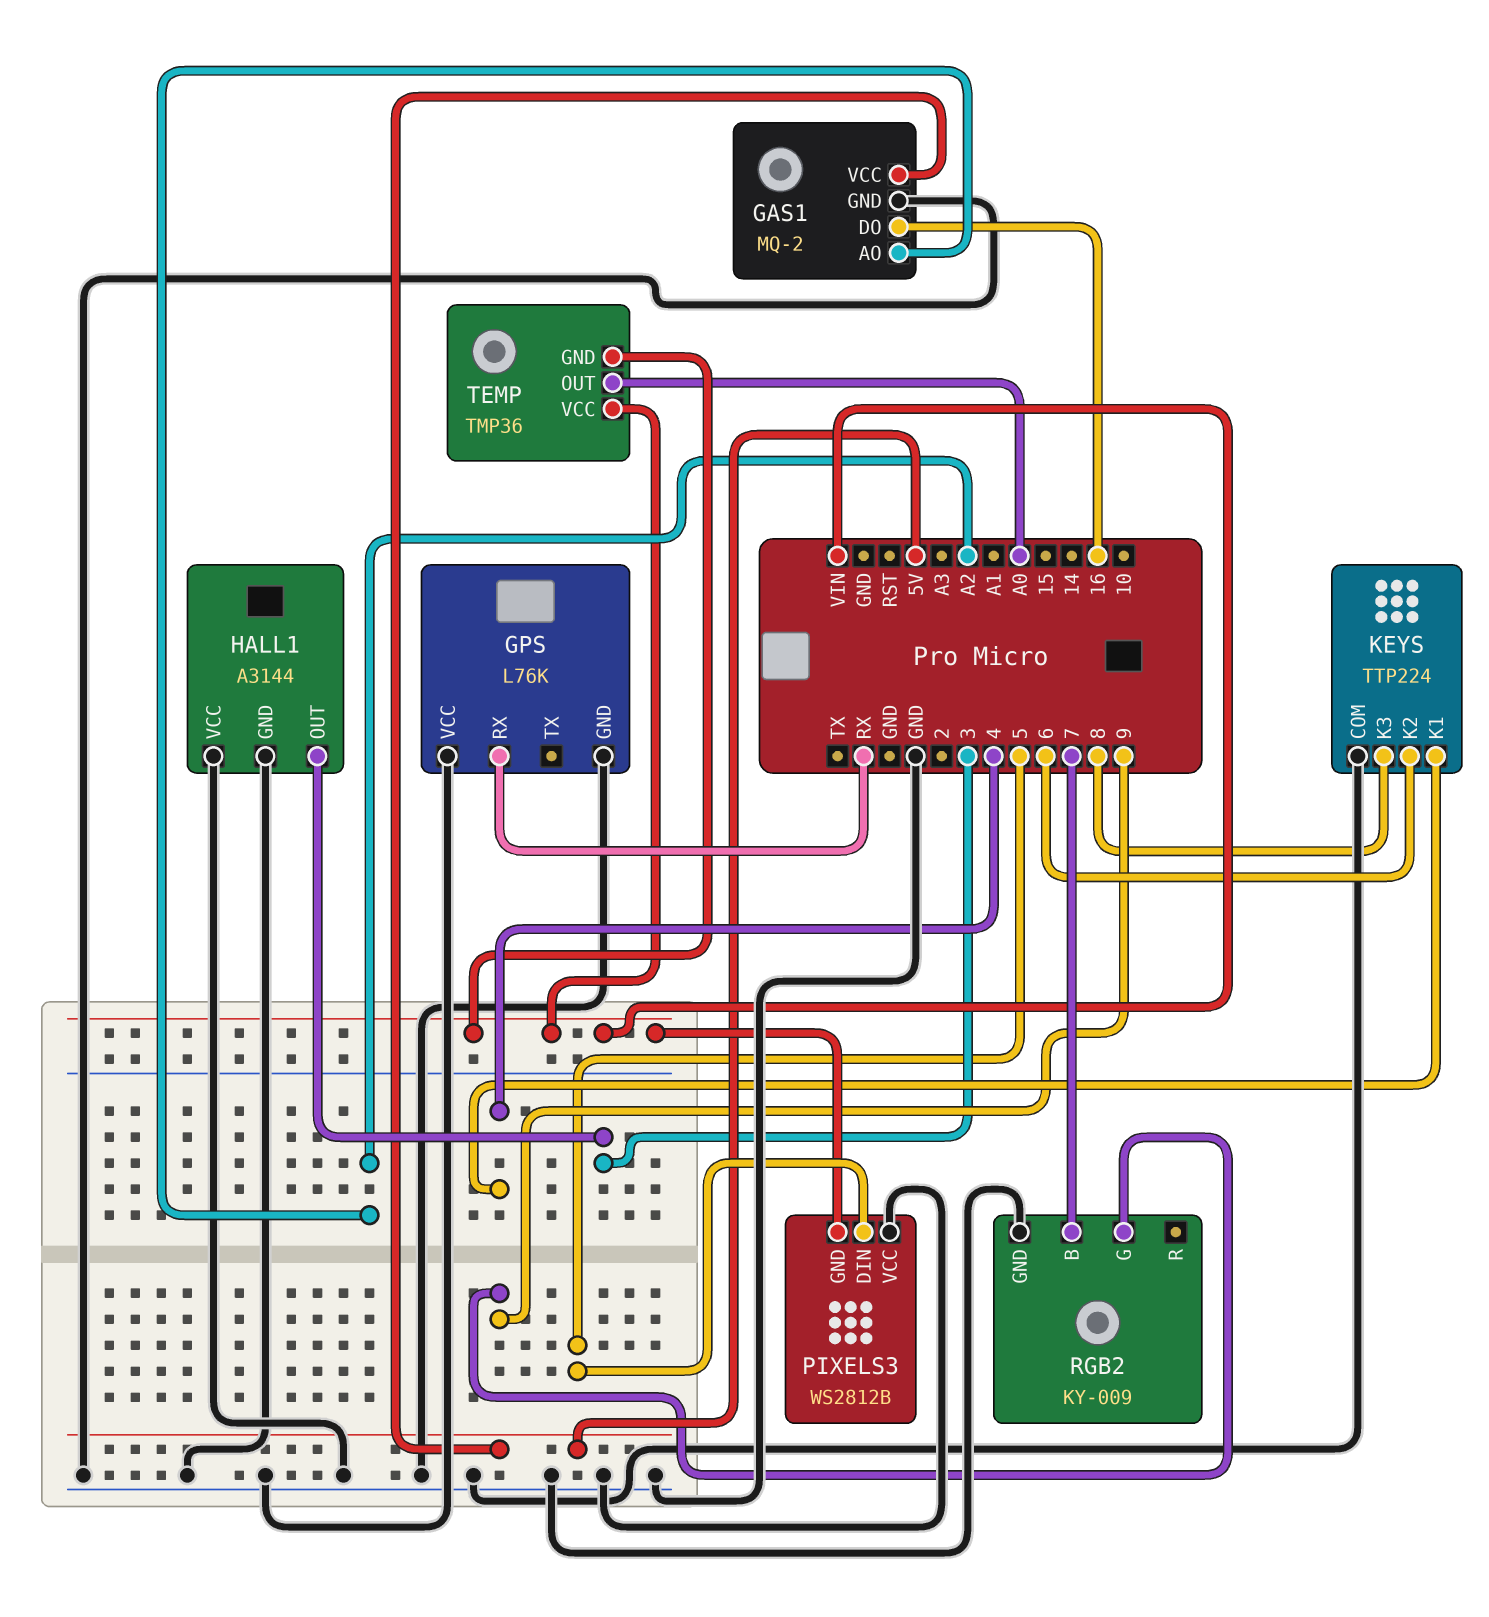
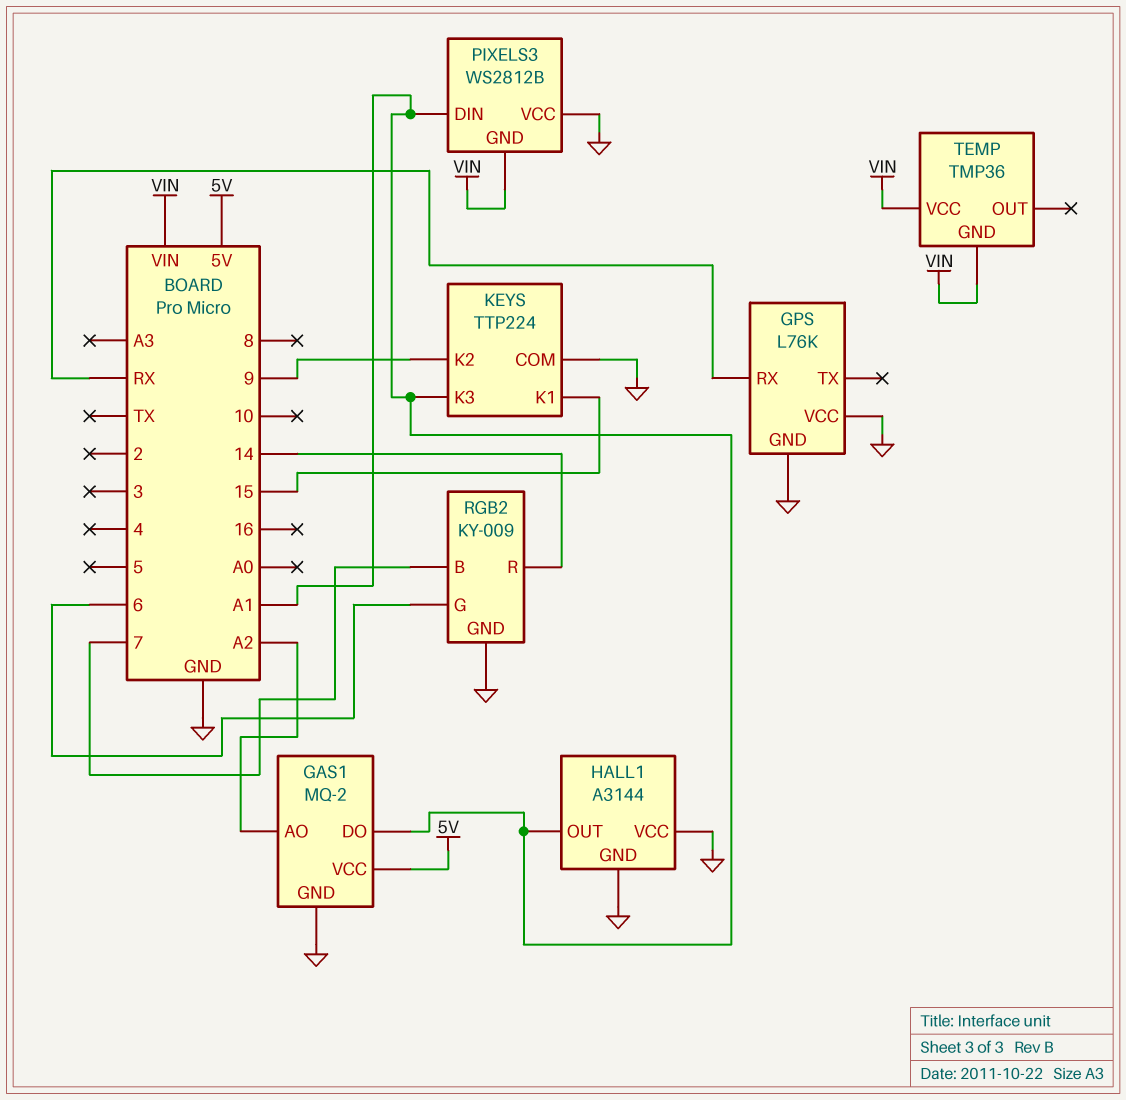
GAS1 pin DO: 16 -> A1
HALL1 pin OUT: 3 -> A1
KEYS pin K1: 4 -> 15
KEYS pin K2: 6 -> 9
KEYS pin K3: 8 -> A1
PIXELS3 pin DIN: 5 -> A1
RGB2 pin G: 9 -> 6
RGB2 pin R: none -> 14
TEMP pin OUT: A0 -> none

